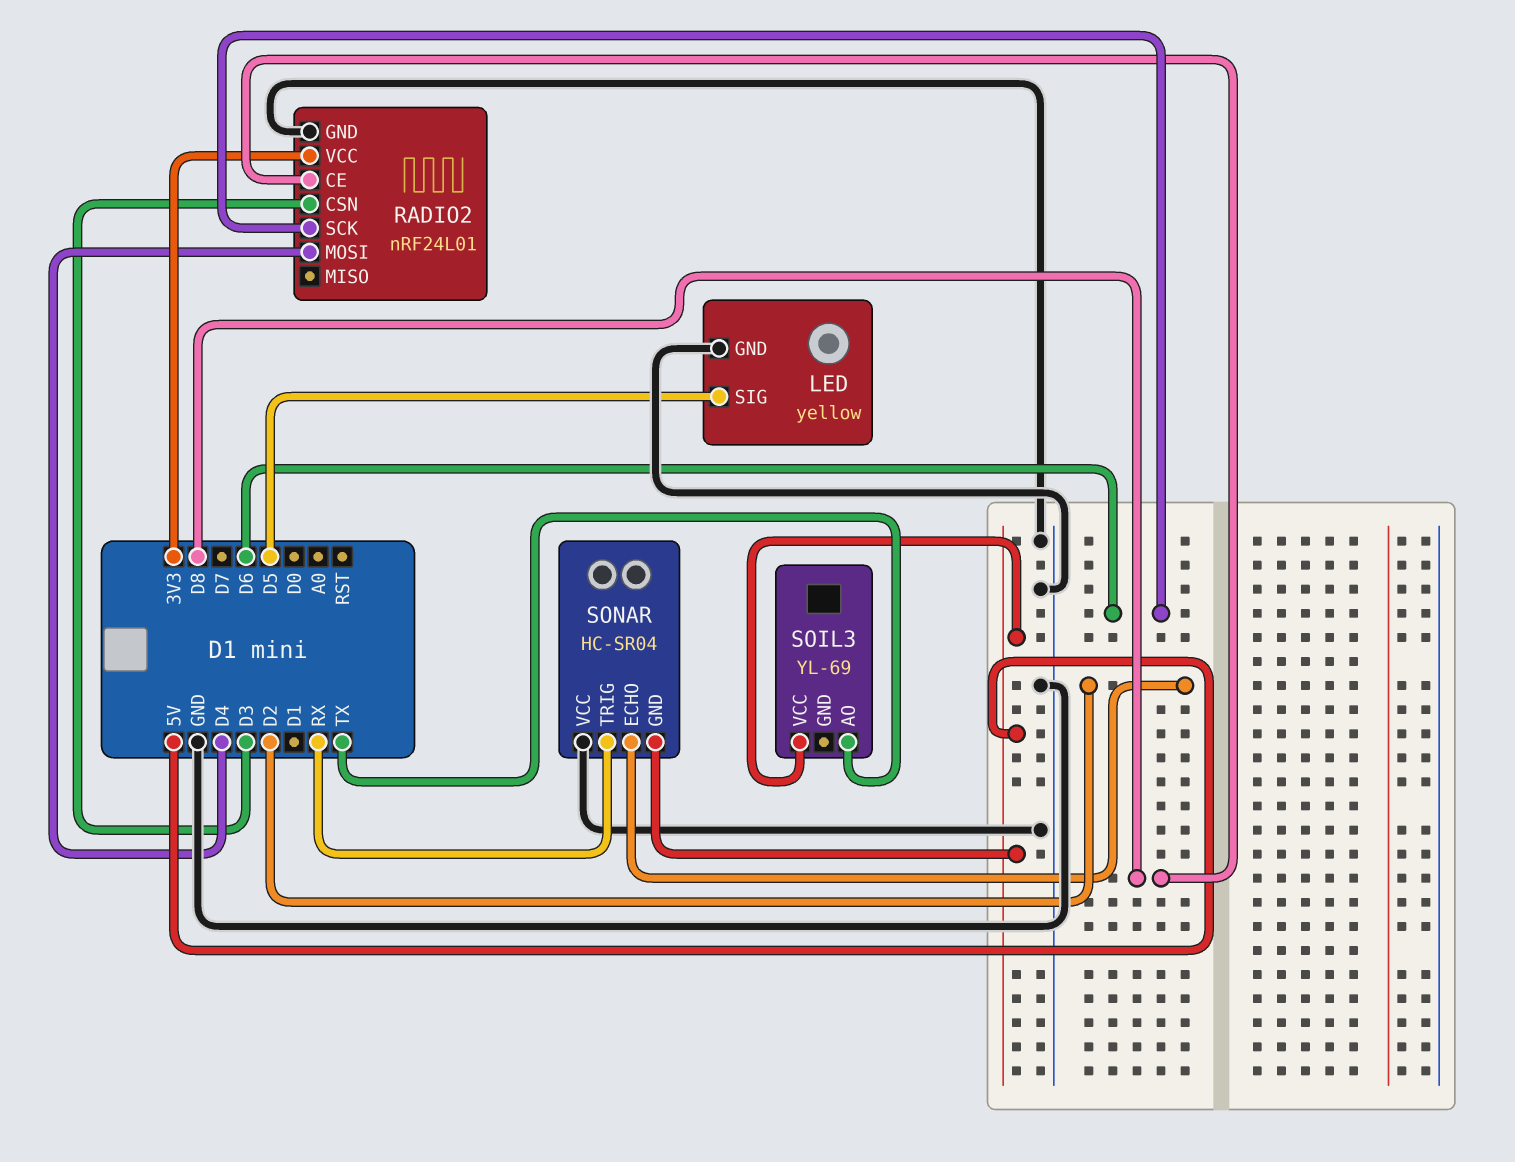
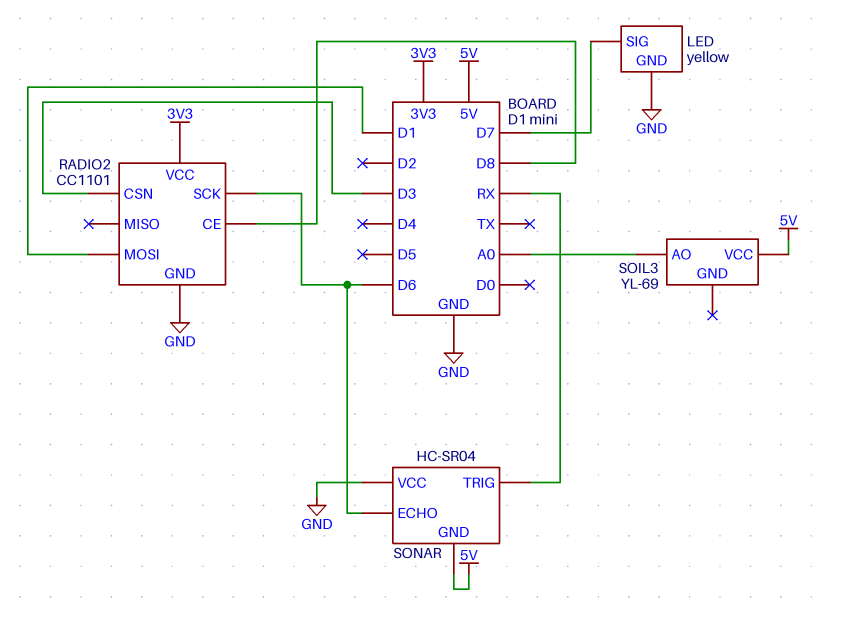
LED pin SIG: D5 -> D7
RADIO2: nRF24L01 -> CC1101
RADIO2 pin MOSI: D4 -> D1
SOIL3 pin AO: TX -> A0
SONAR pin ECHO: D2 -> D6

